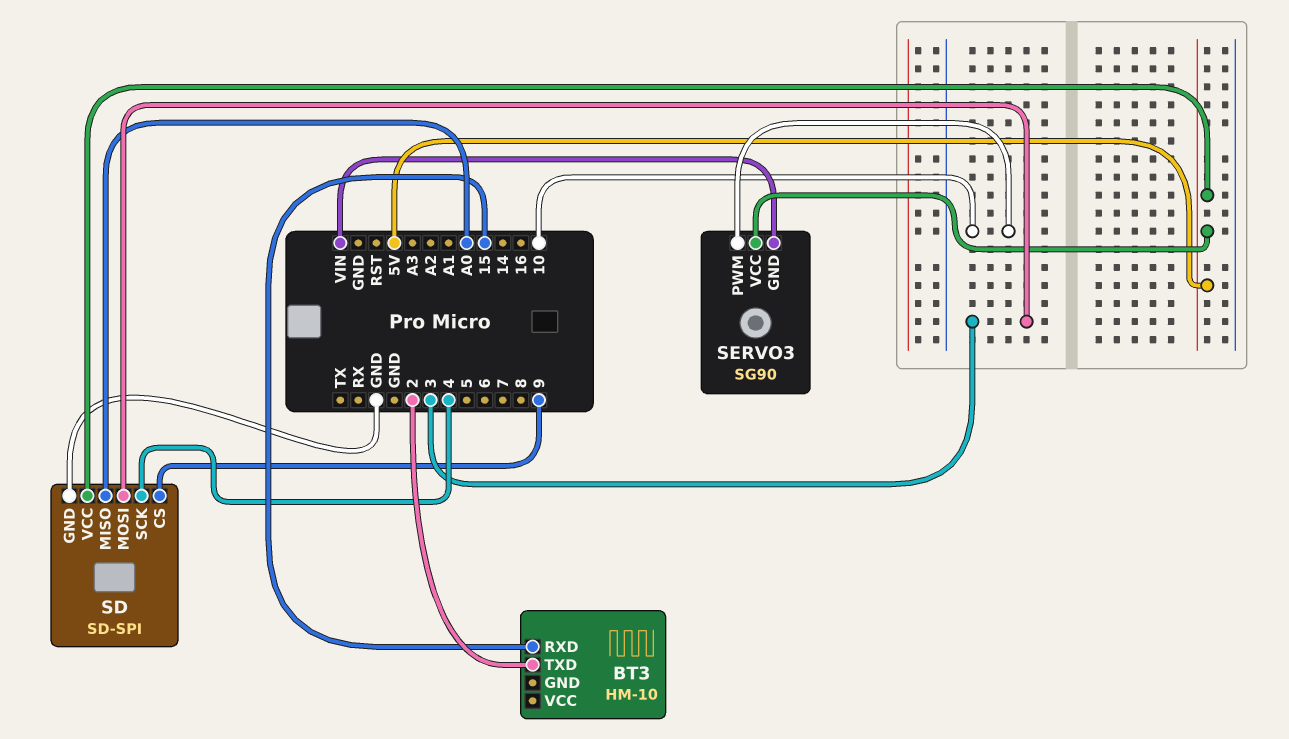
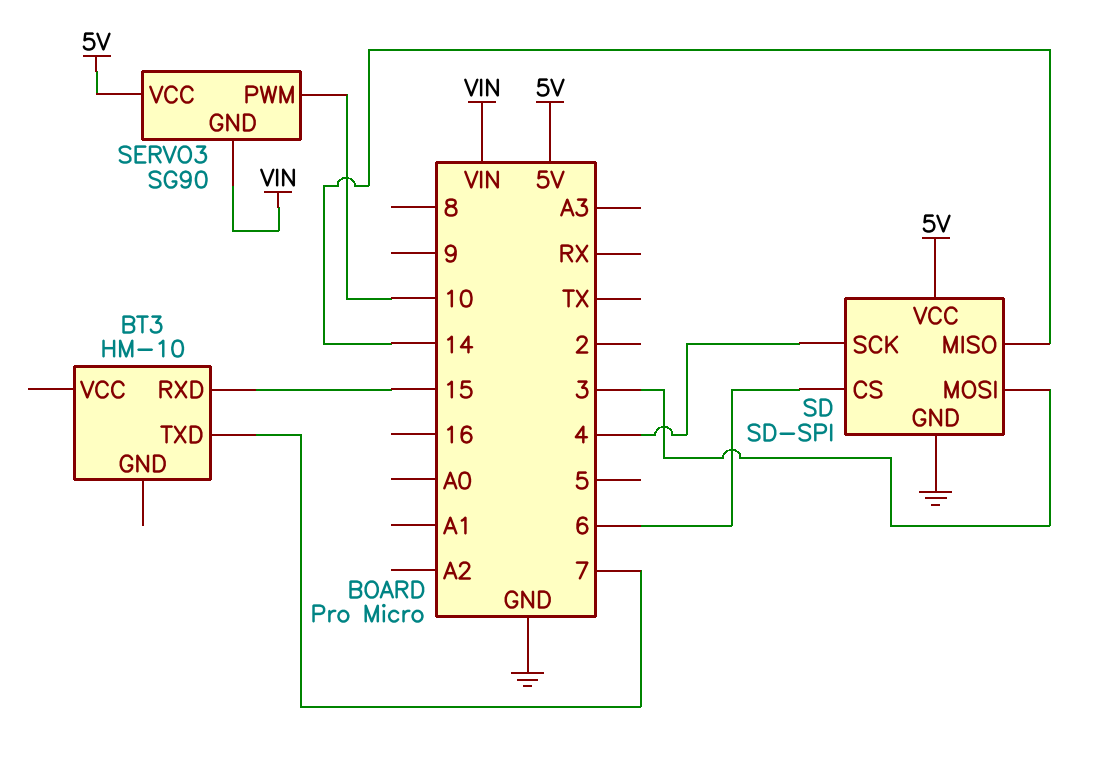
BT3 pin TXD: 2 -> 7
SD pin CS: 9 -> 6
SD pin MISO: A0 -> 14

